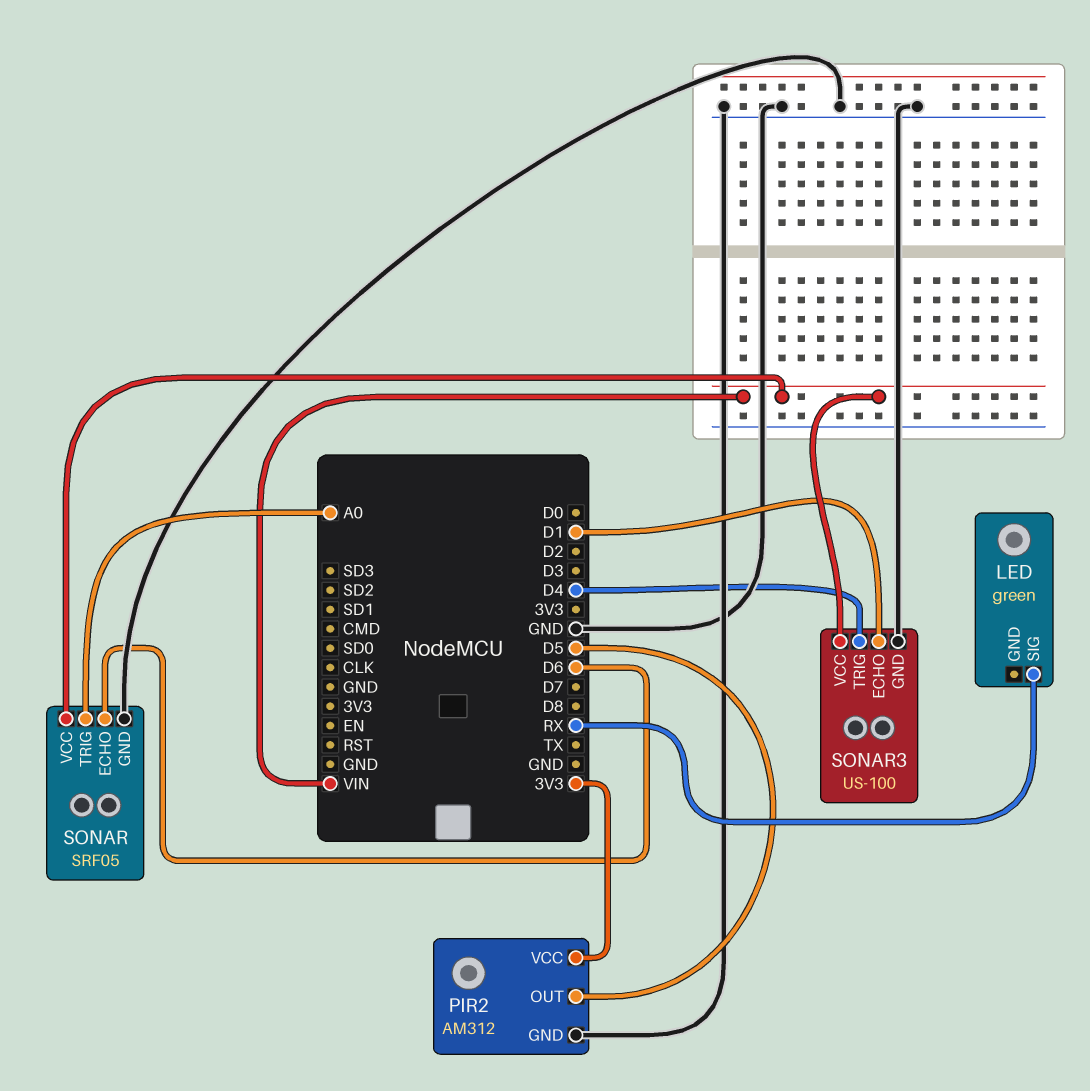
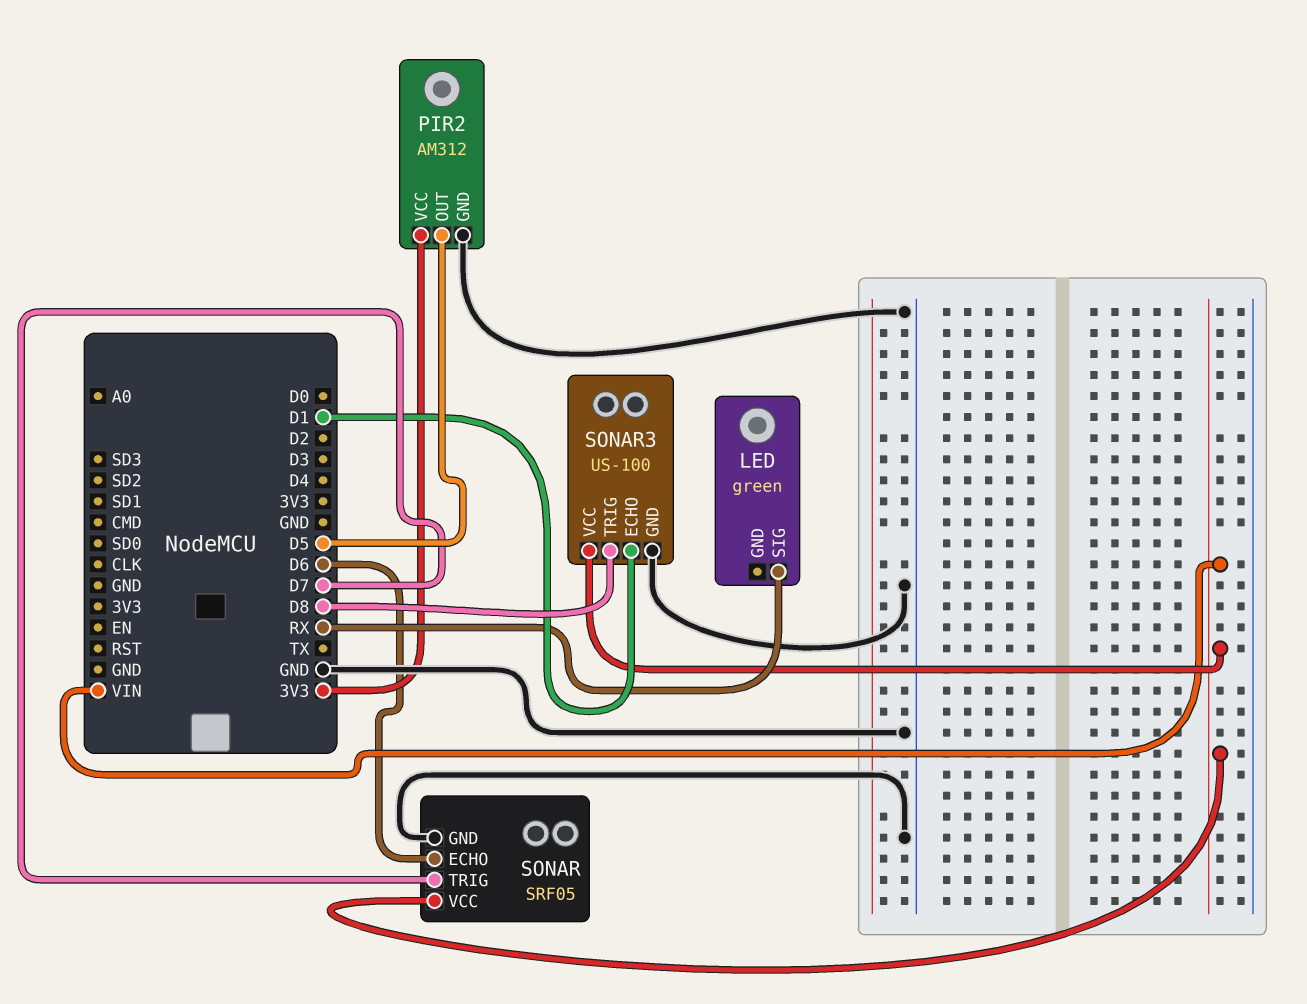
SONAR pin TRIG: A0 -> D7
SONAR3 pin TRIG: D4 -> D8

